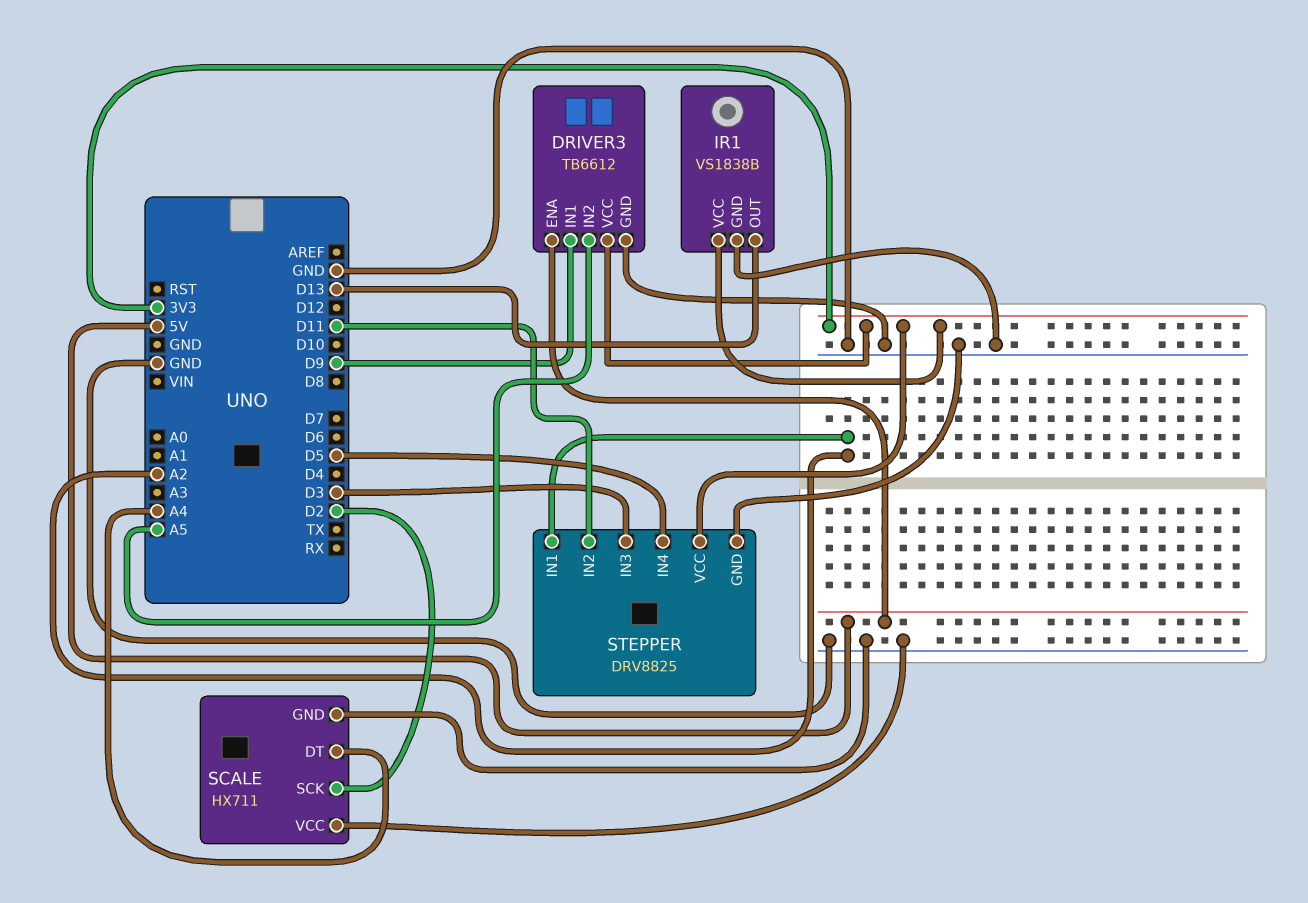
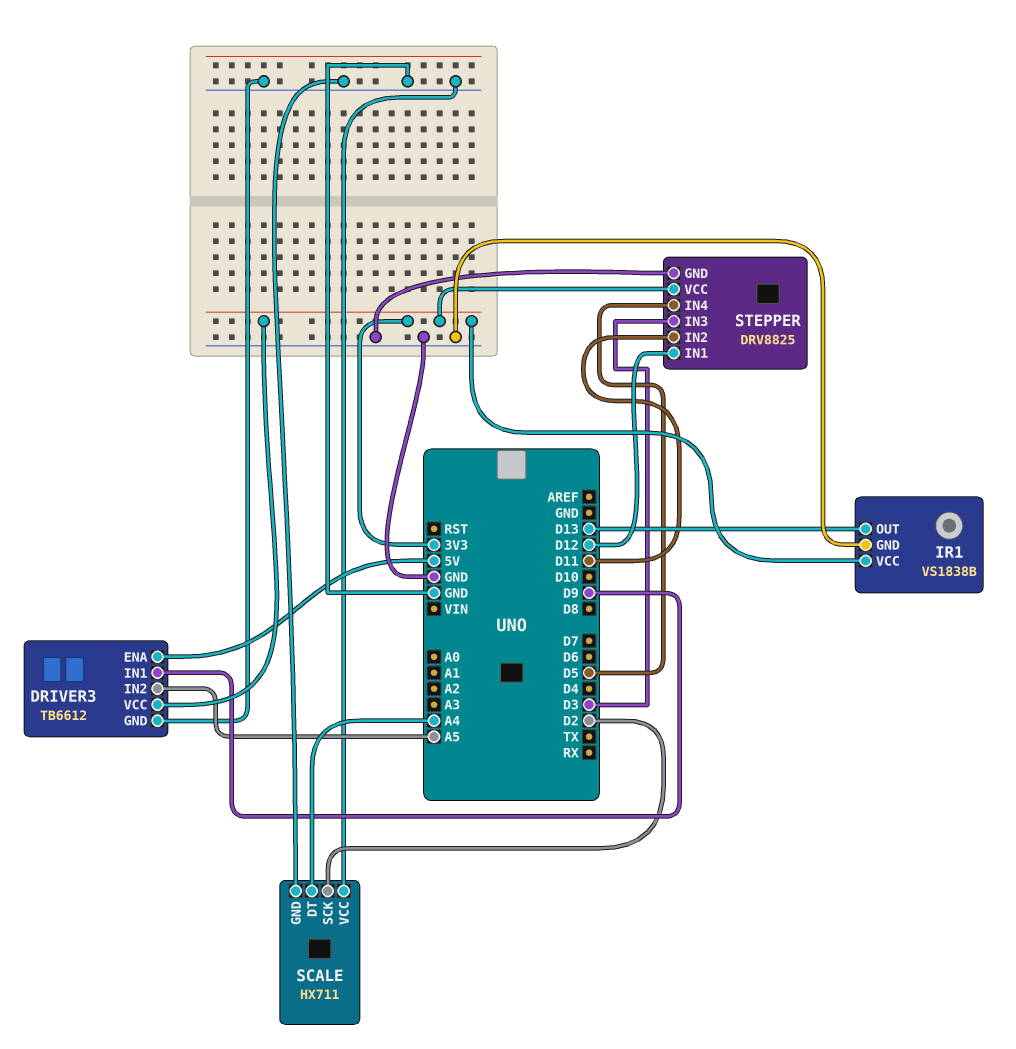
STEPPER pin IN1: A2 -> D12

